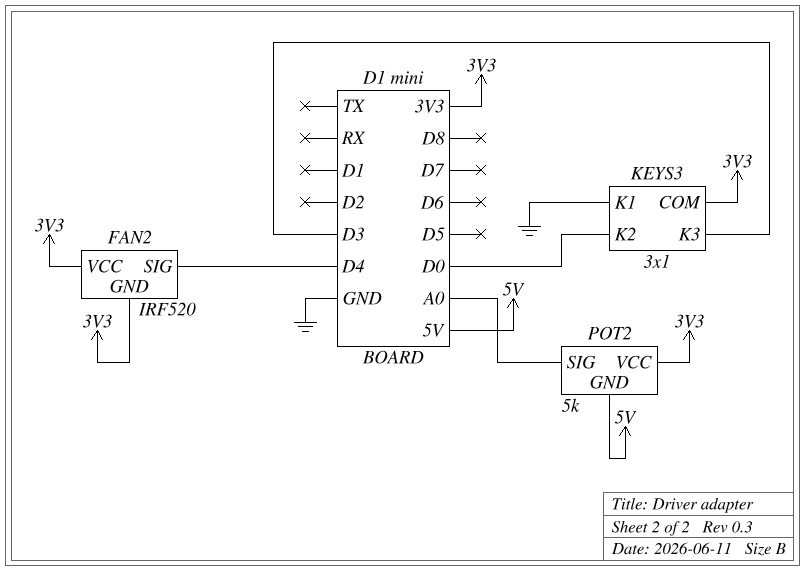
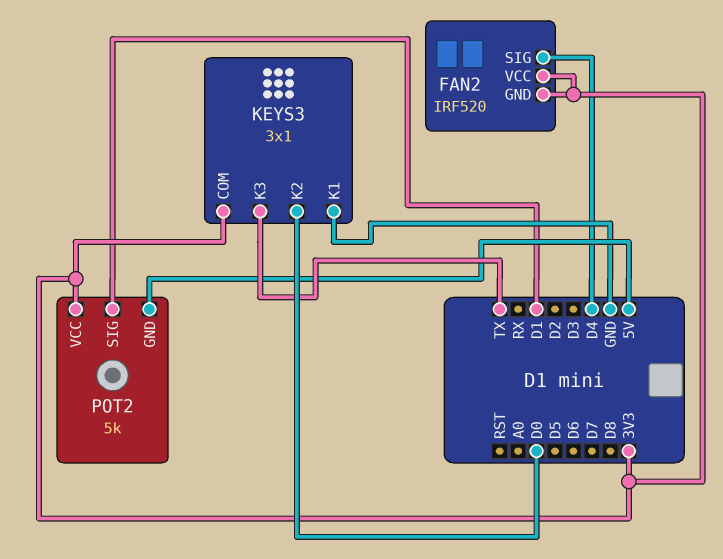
KEYS3 pin K3: D3 -> TX
POT2 pin SIG: A0 -> D1

